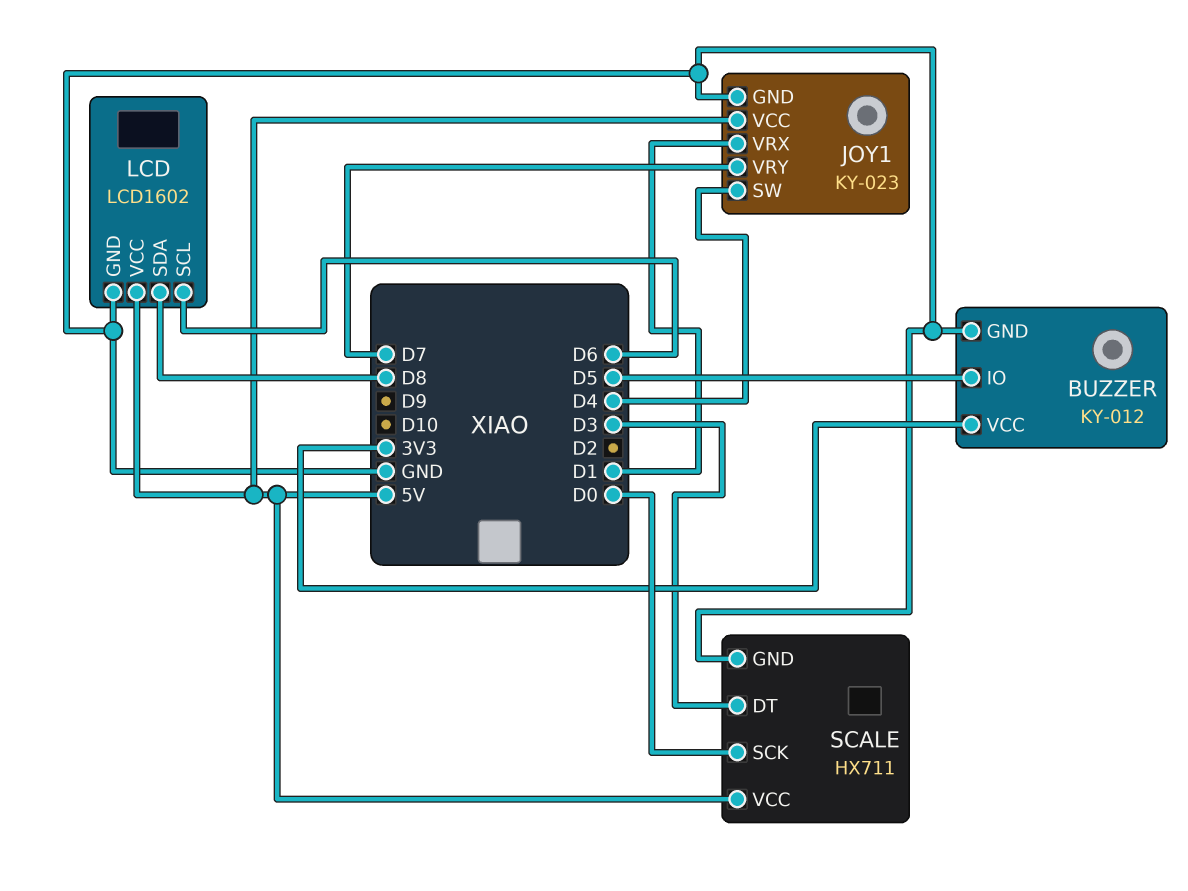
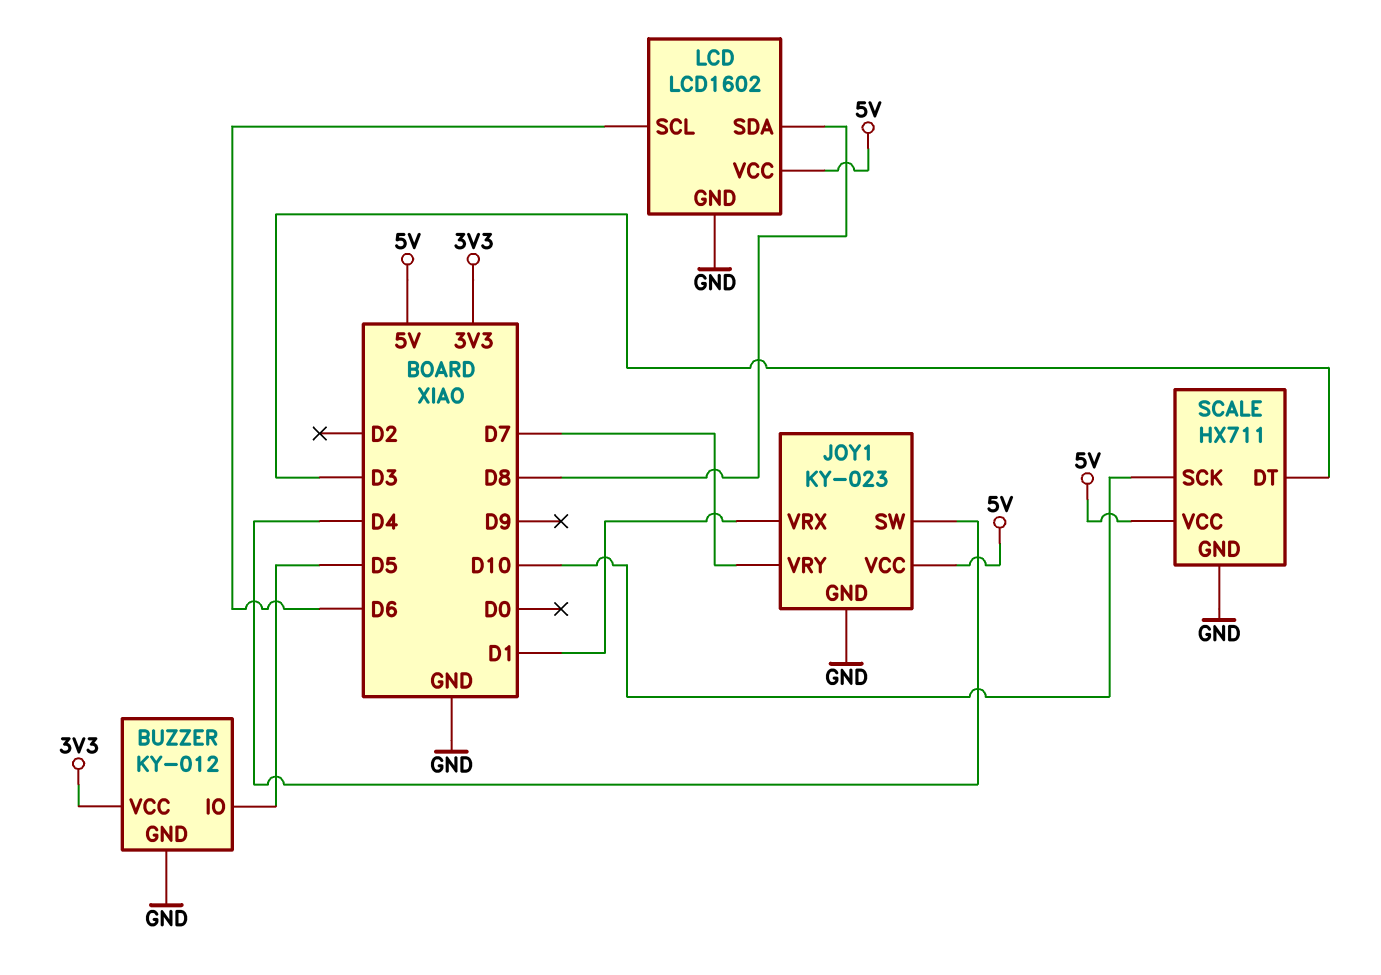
SCALE pin SCK: D0 -> D10

